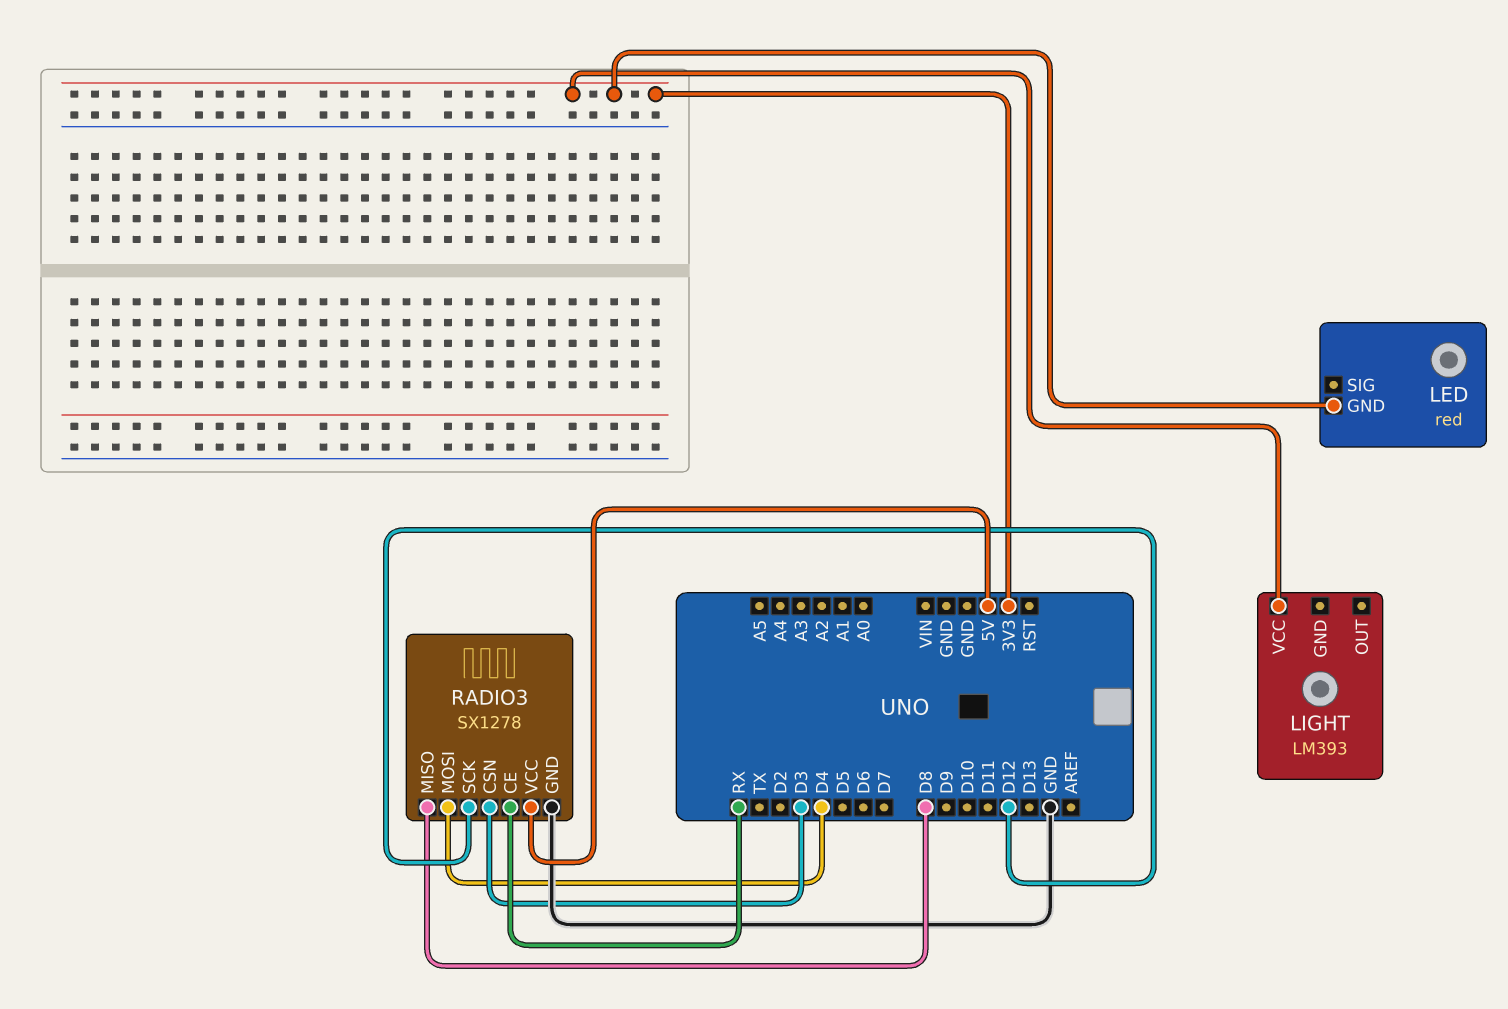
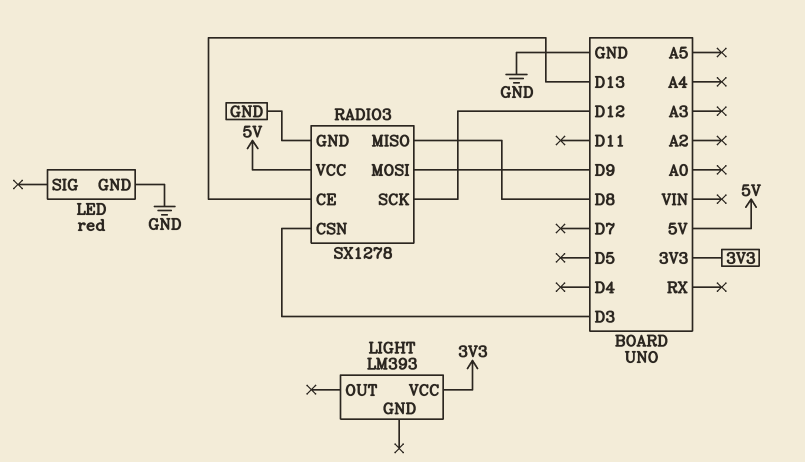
LED pin GND: 3V3 -> GND
RADIO3 pin CE: RX -> D13
RADIO3 pin MOSI: D4 -> D9

